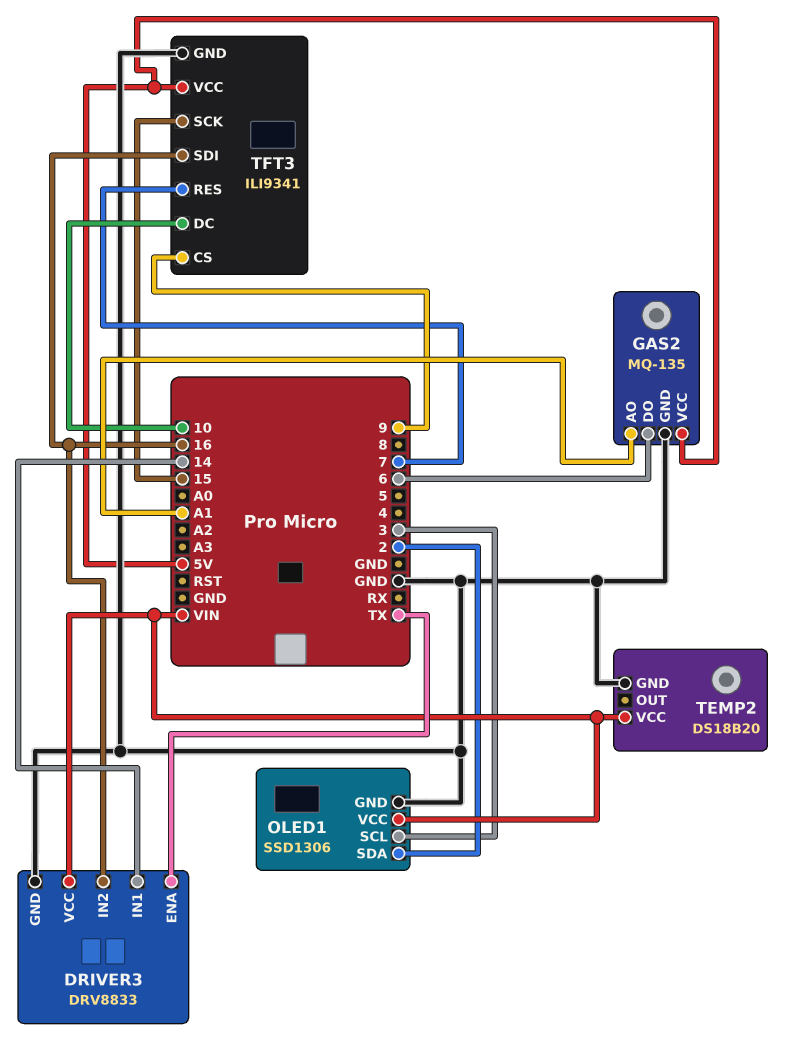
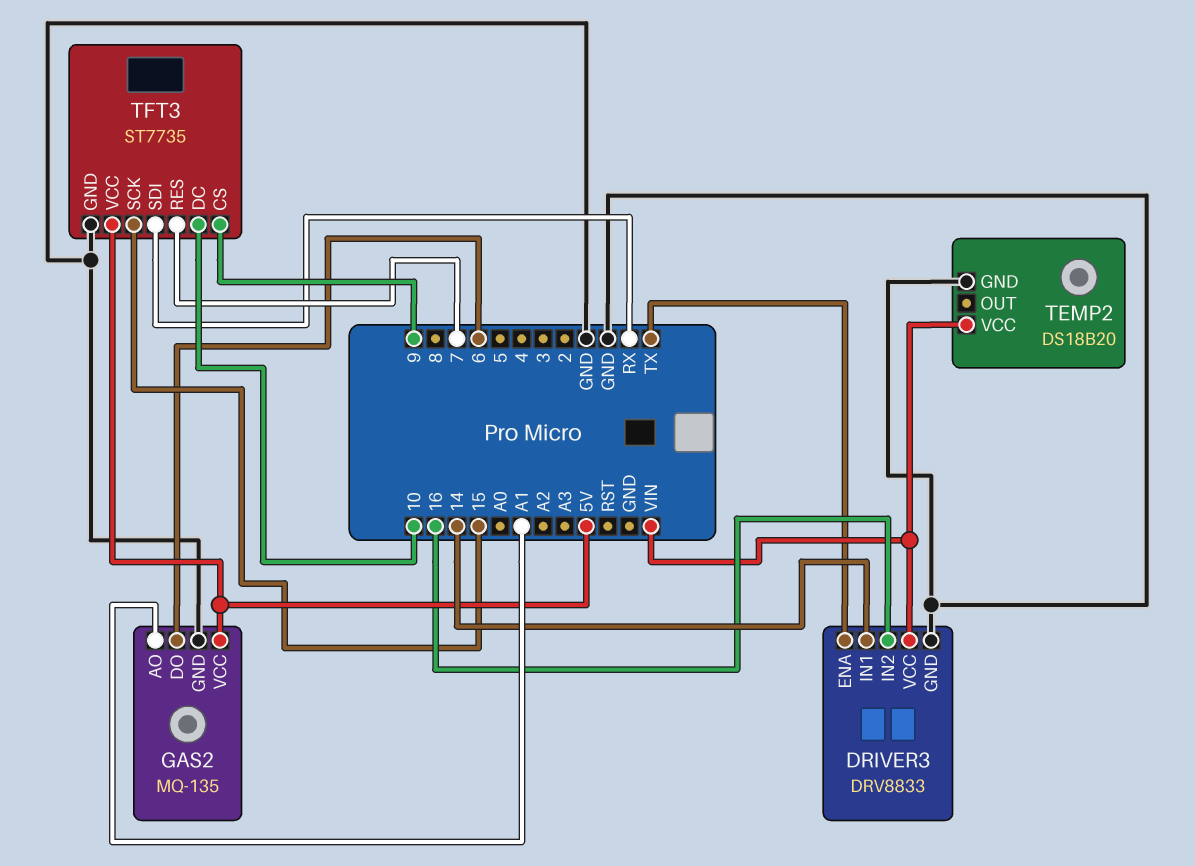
OLED1: SSD1306 -> none
OLED1 pin GND: GND -> none
OLED1 pin SCL: 3 -> none
OLED1 pin SDA: 2 -> none
OLED1 pin VCC: VIN -> none
TFT3: ILI9341 -> ST7735
TFT3 pin SDI: 16 -> RX

